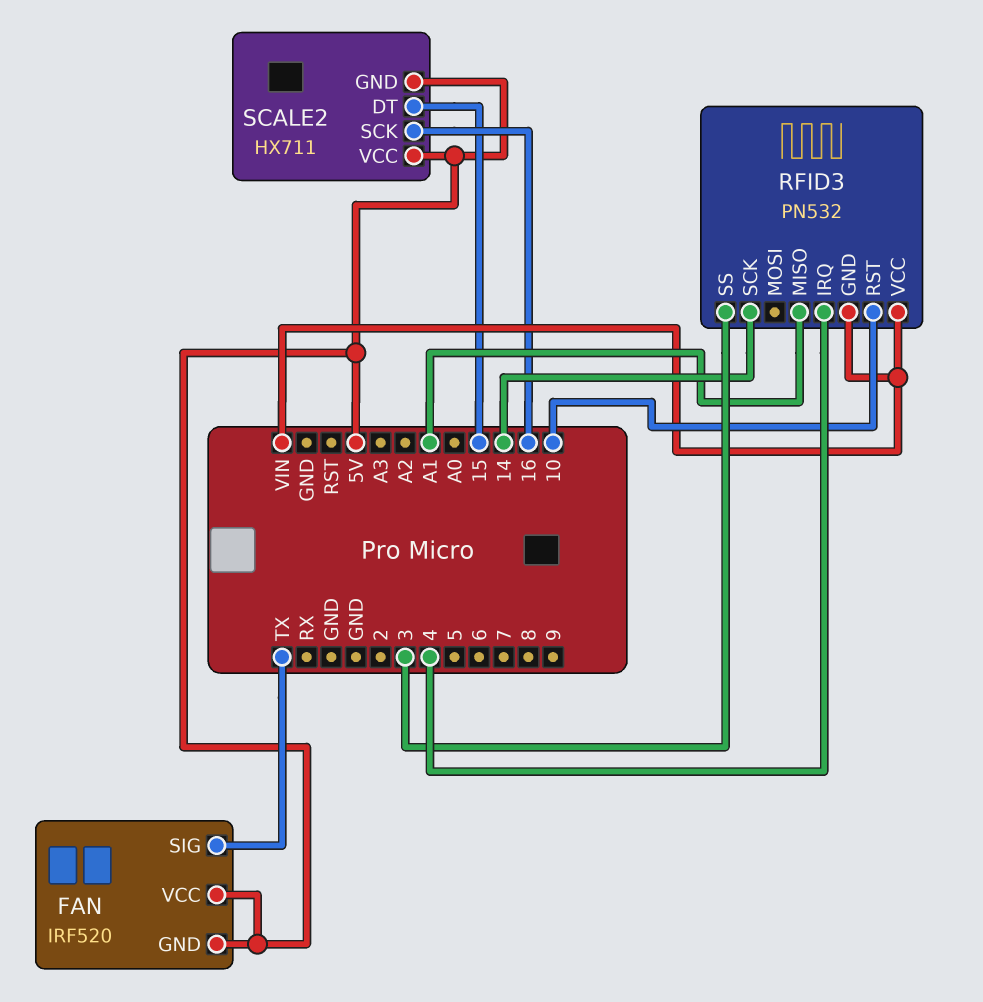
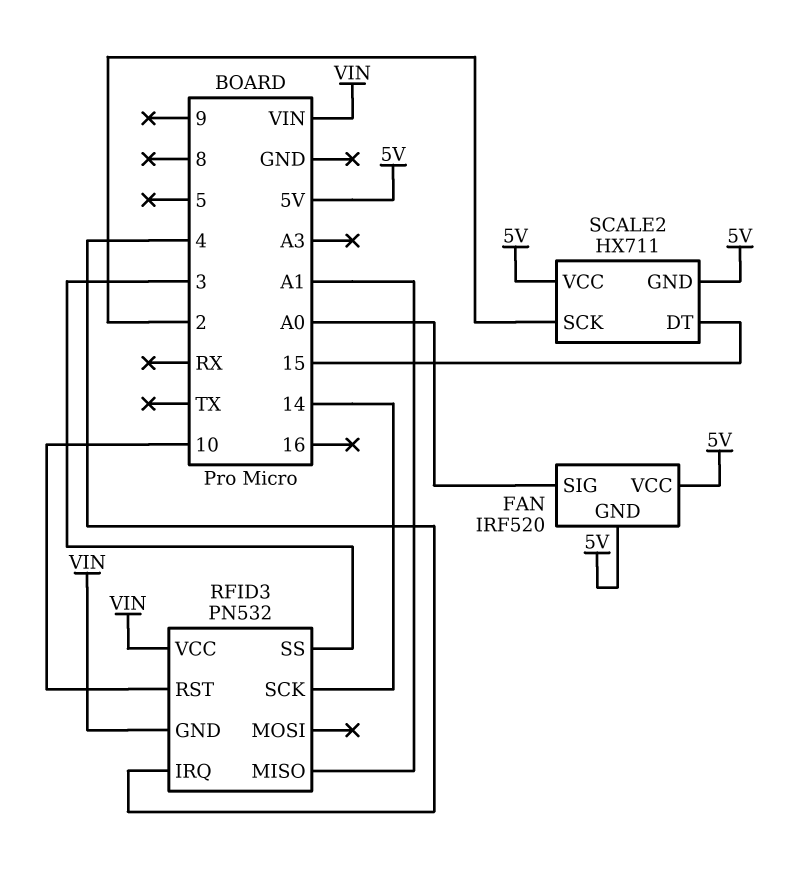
FAN pin SIG: TX -> A0
SCALE2 pin SCK: 16 -> 2

